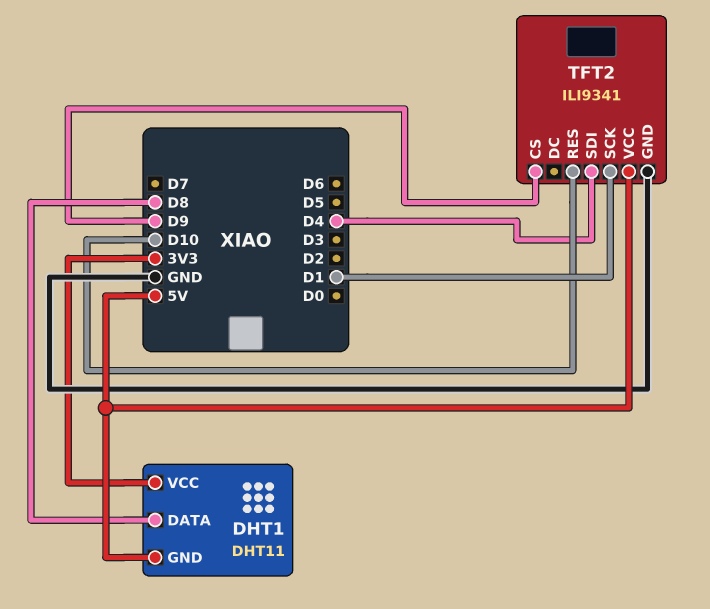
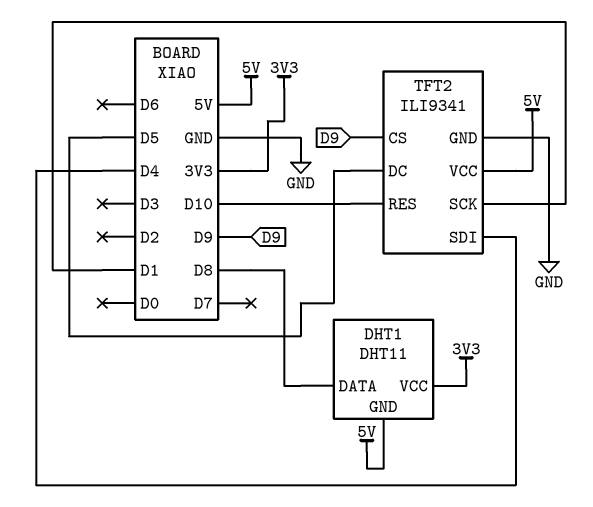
TFT2 pin DC: none -> D5

